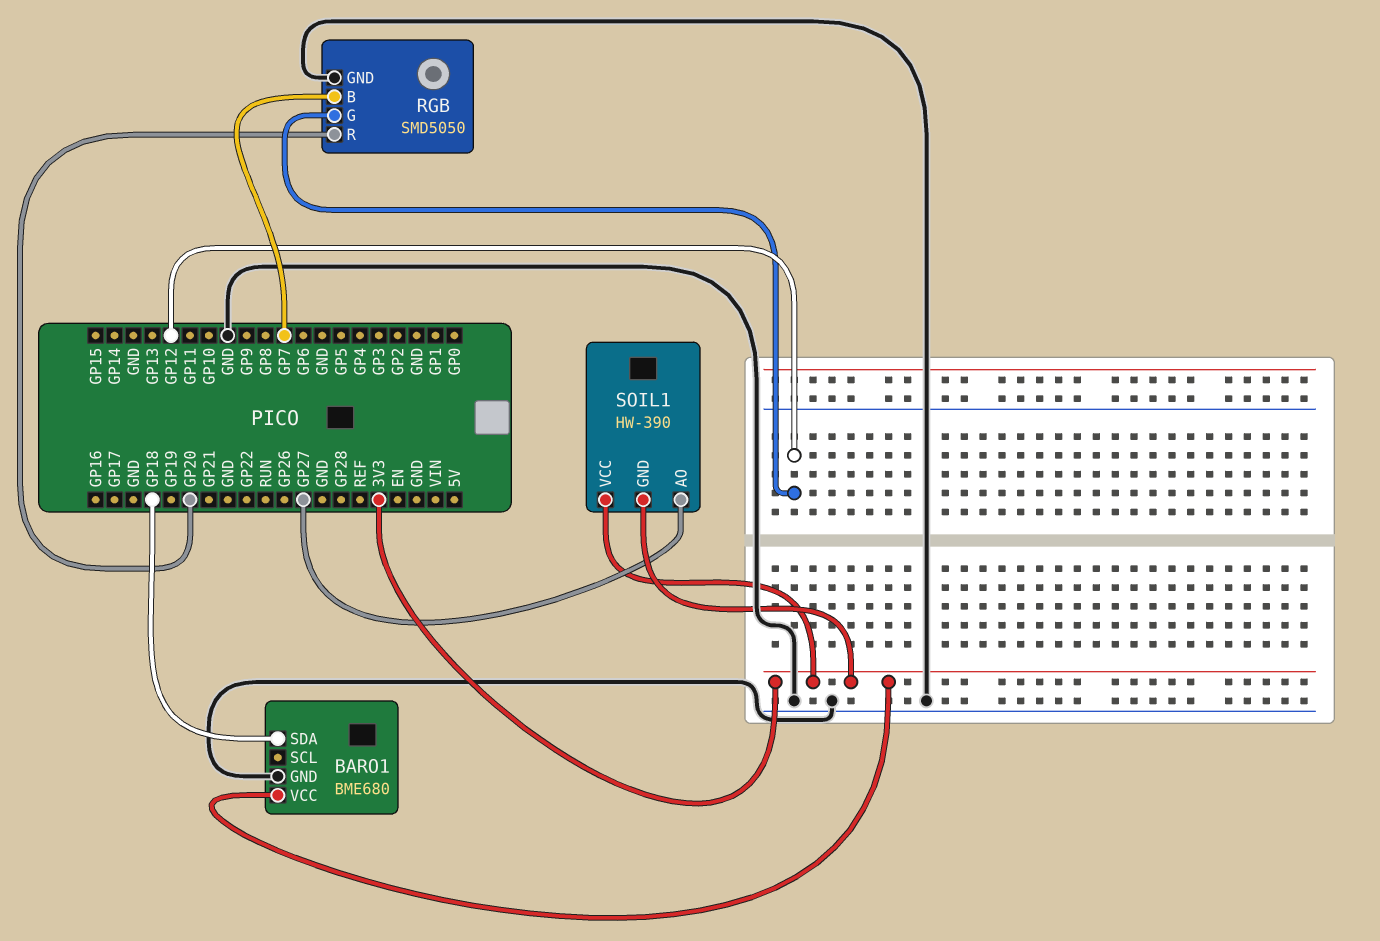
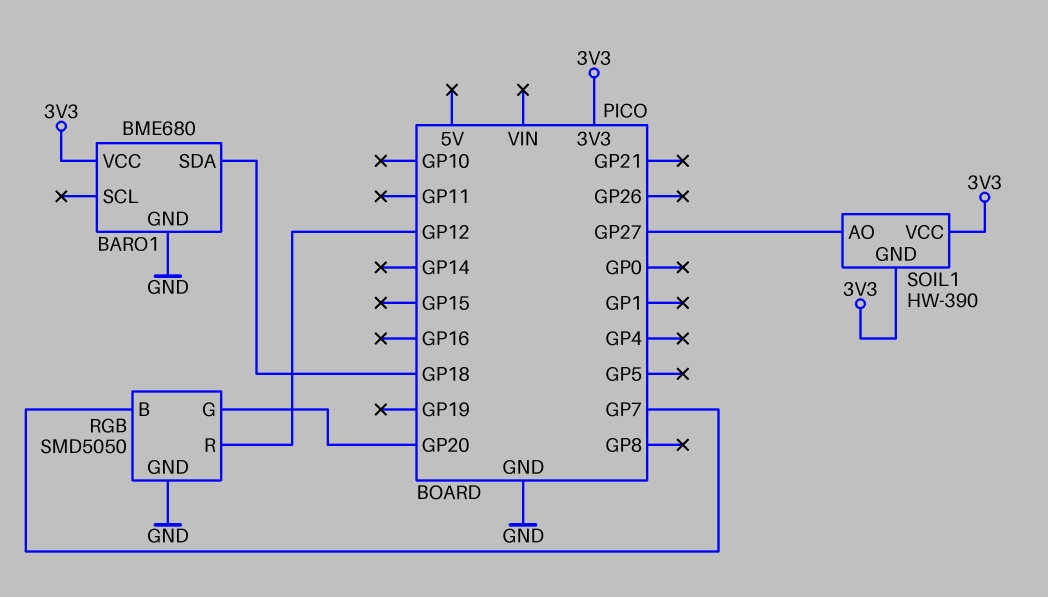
RGB pin G: GP12 -> GP20
RGB pin R: GP20 -> GP12

